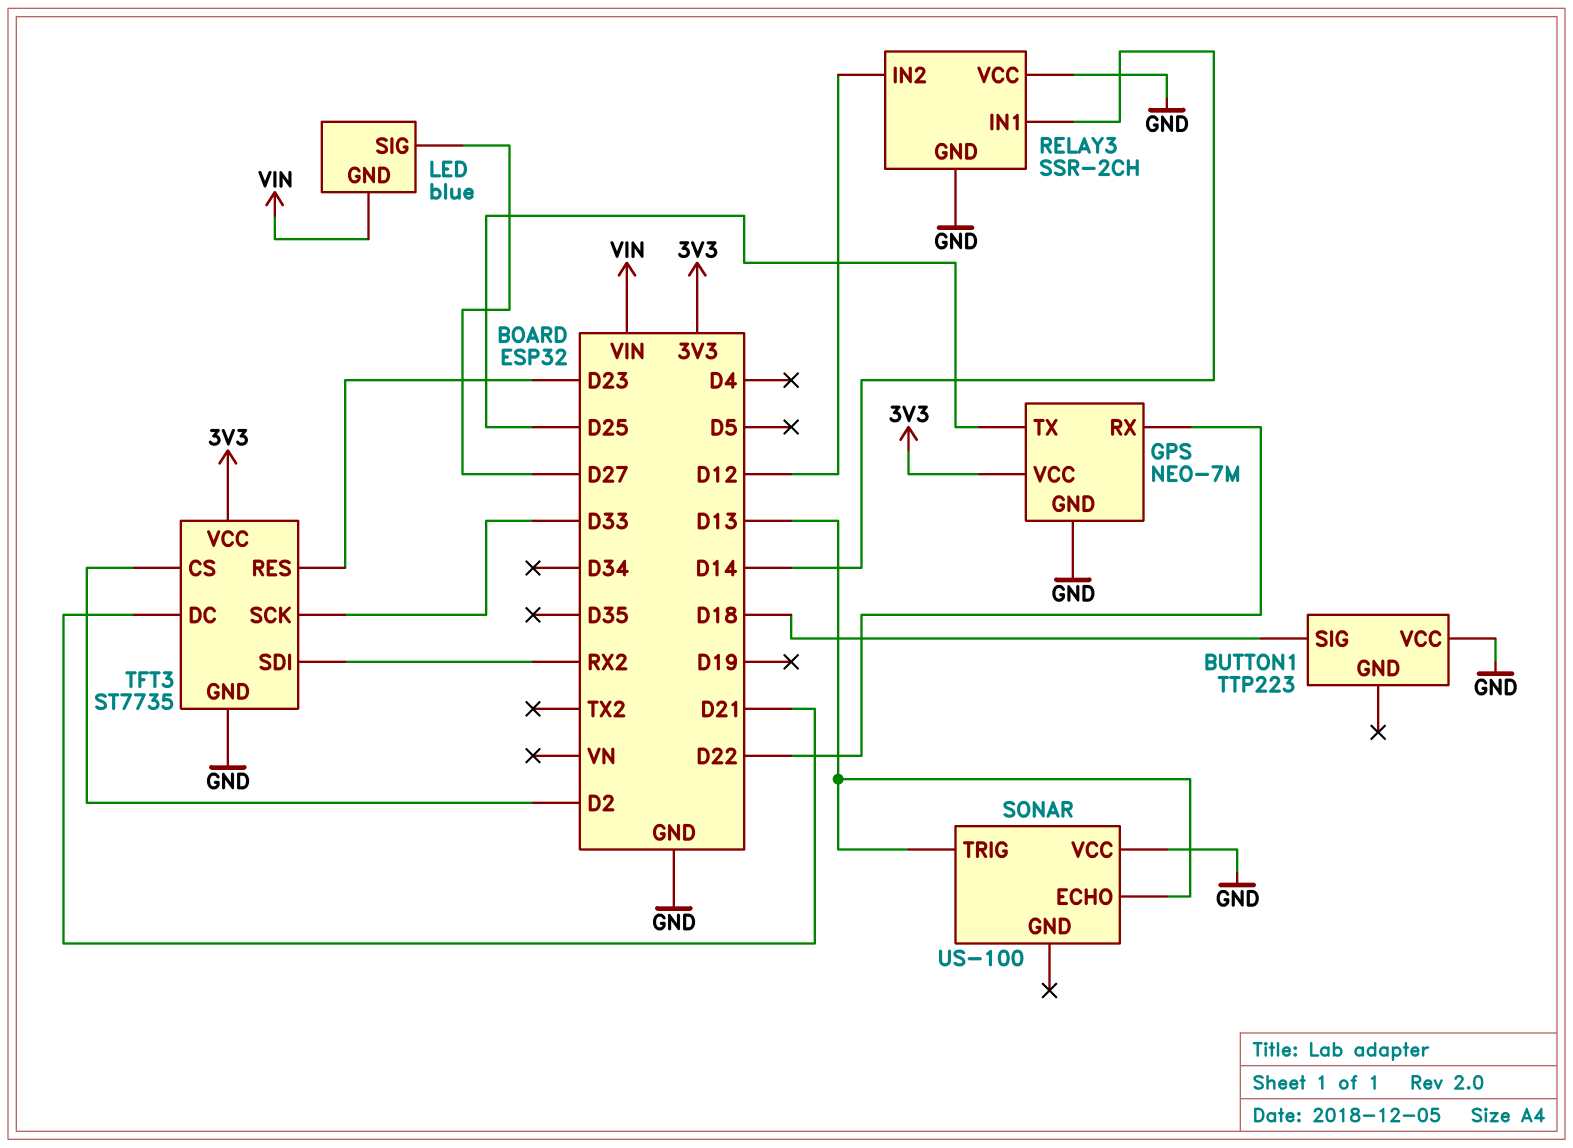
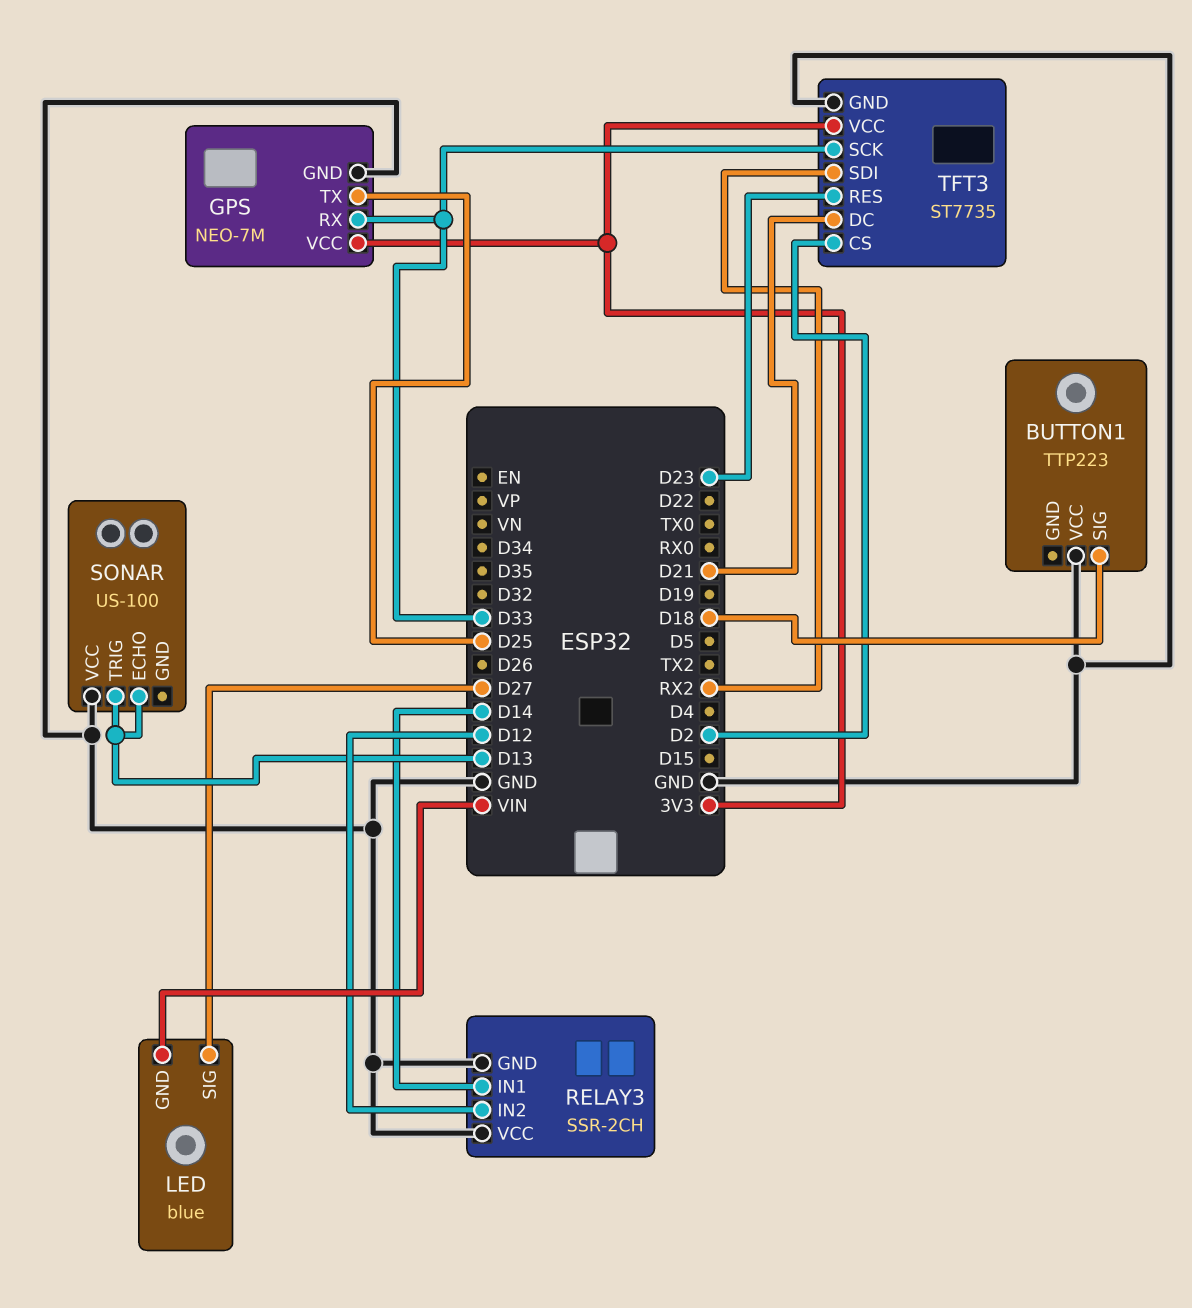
GPS pin RX: D22 -> D33

